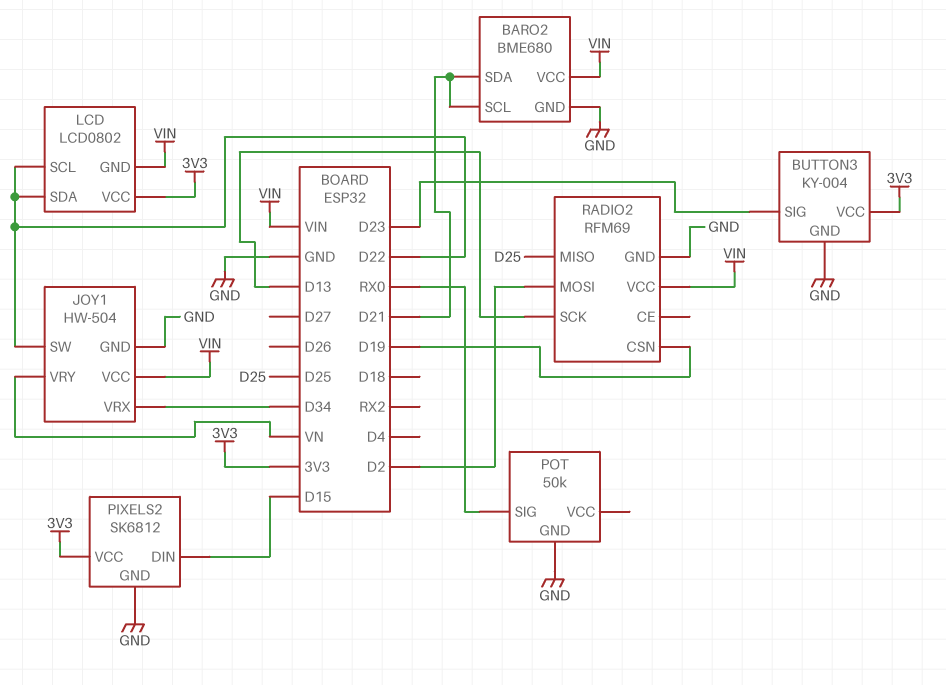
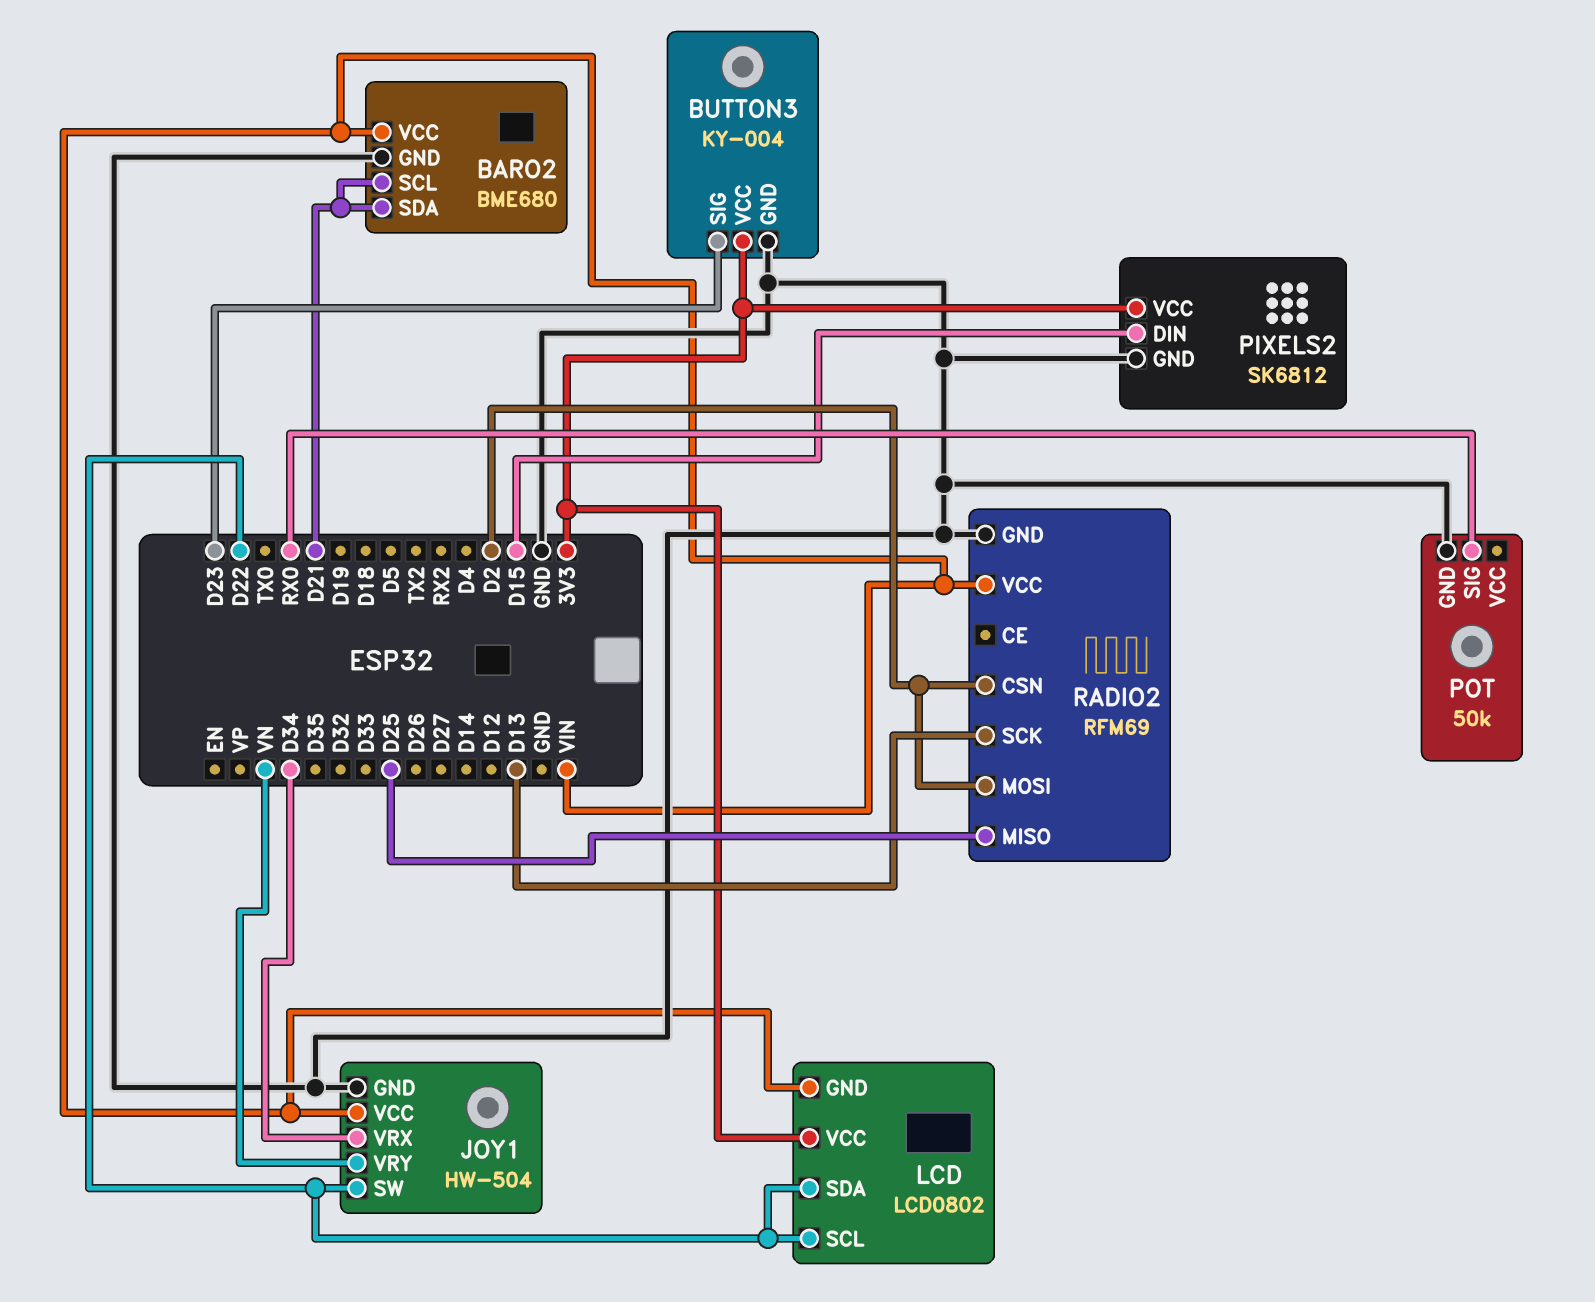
RADIO2 pin CSN: D19 -> D2

